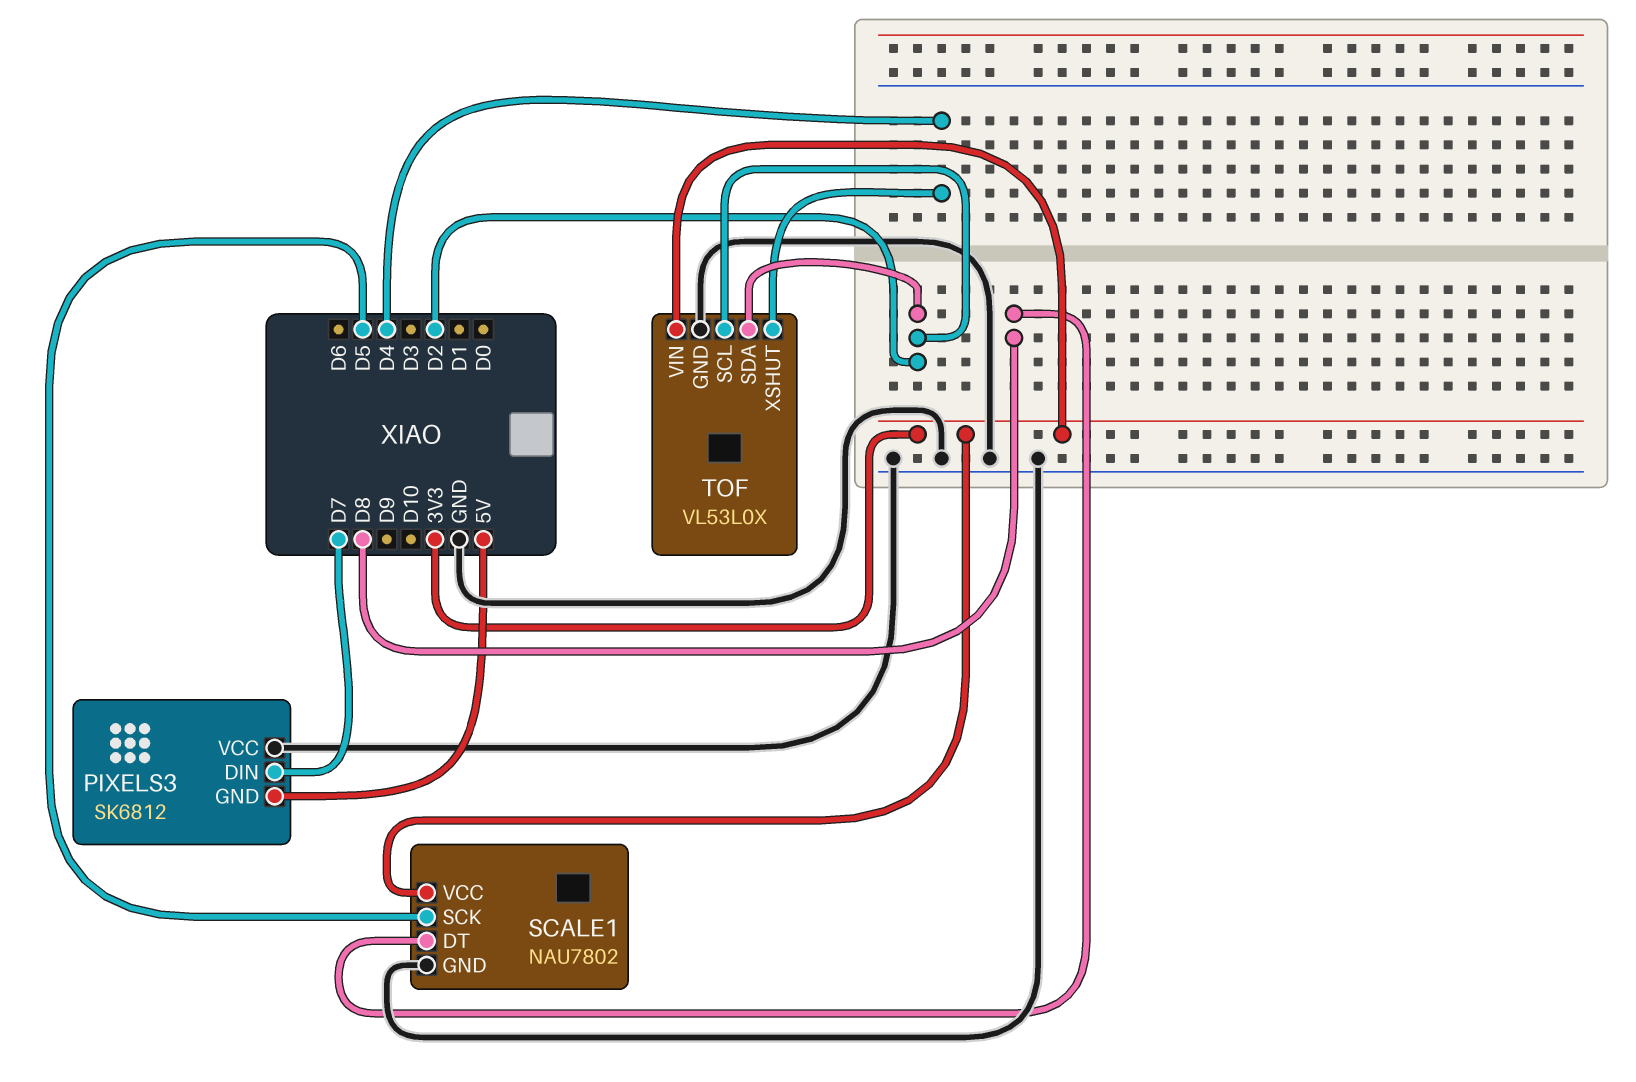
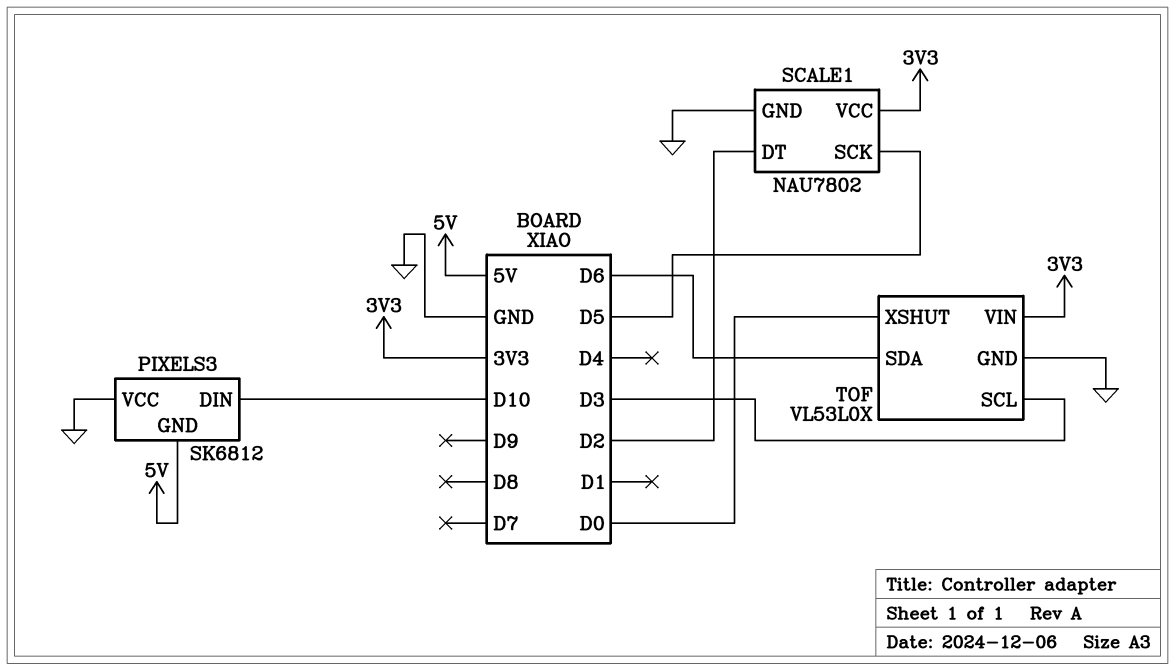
PIXELS3 pin DIN: D7 -> D10
SCALE1 pin DT: D8 -> D2
TOF pin SCL: D2 -> D3
TOF pin SDA: D2 -> D6
TOF pin XSHUT: D4 -> D0

